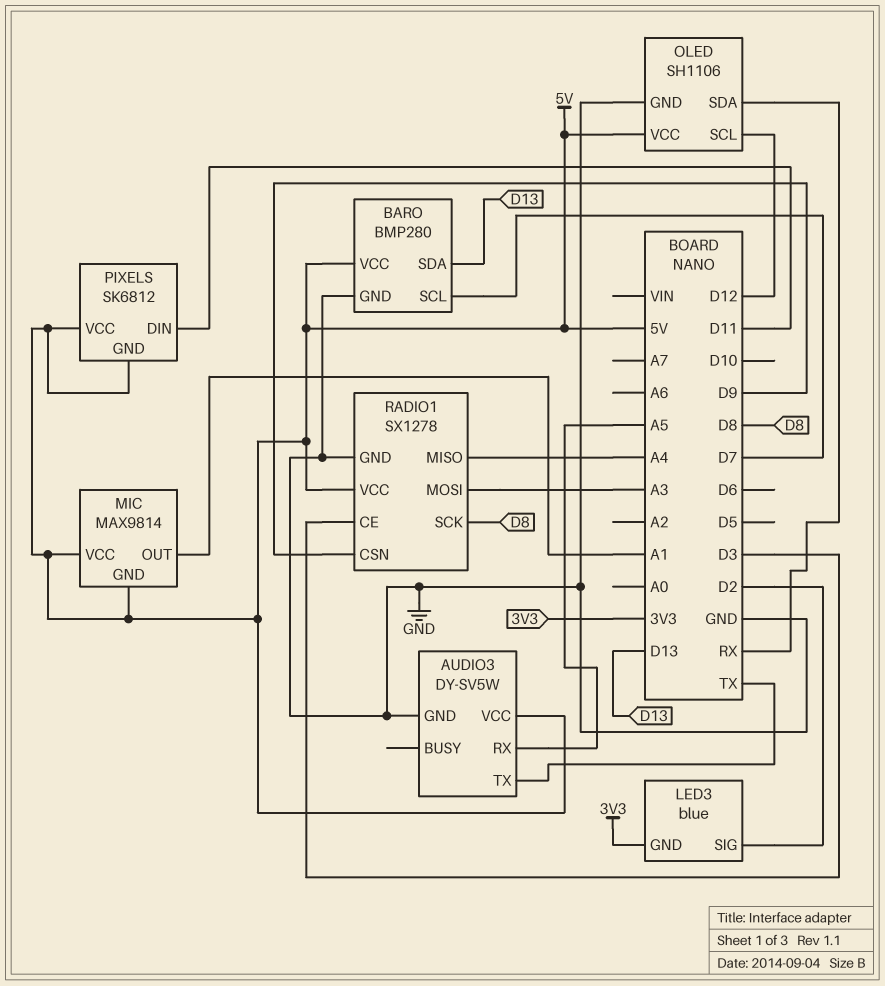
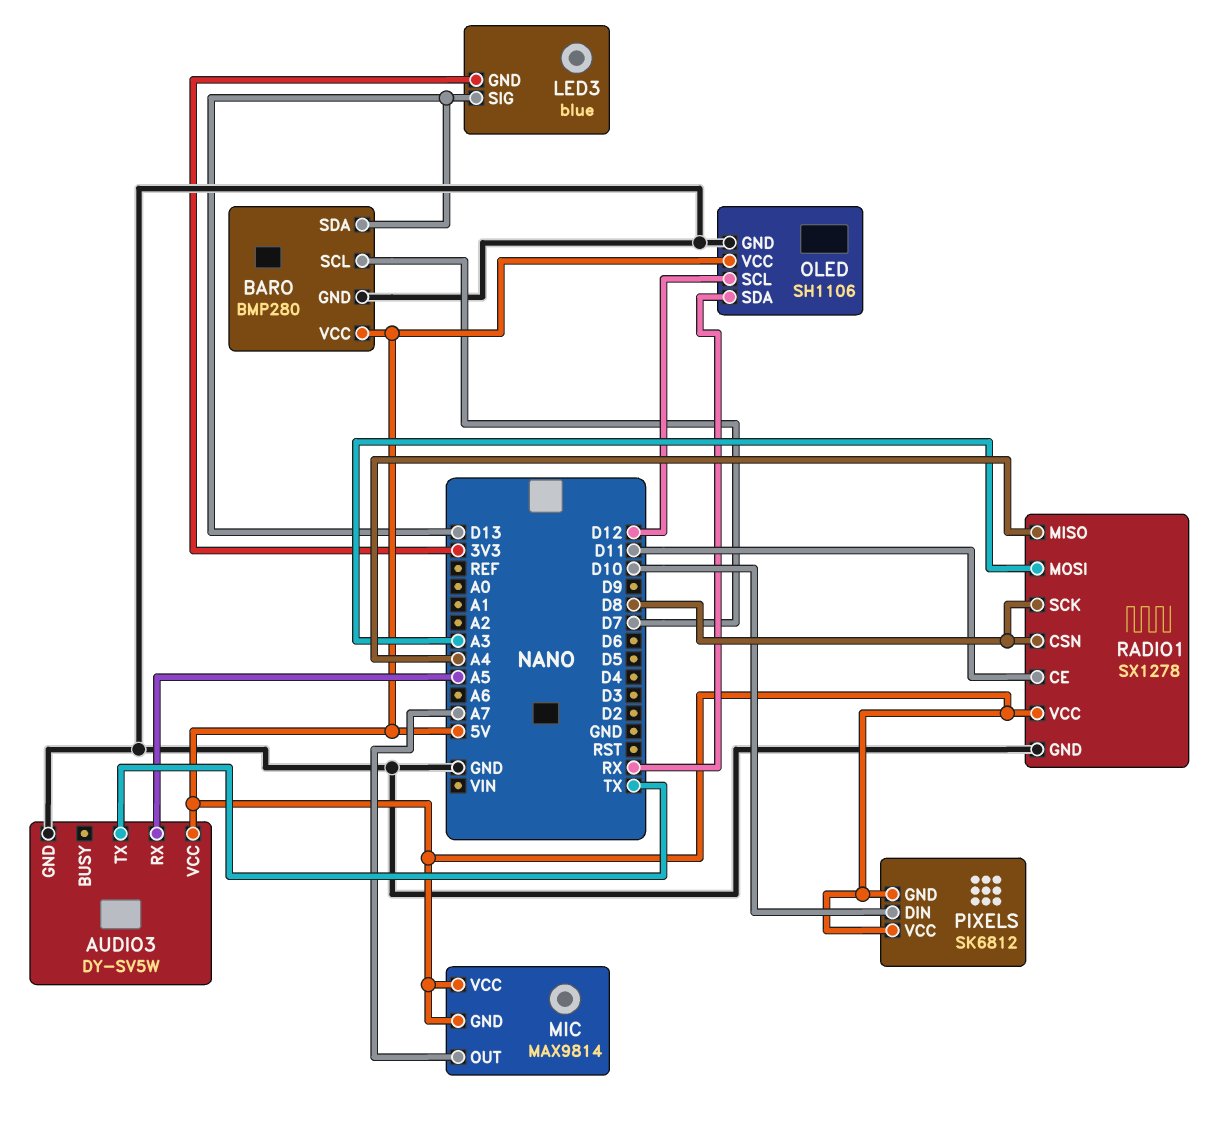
LED3 pin SIG: D2 -> D13
MIC pin OUT: A1 -> A7
PIXELS pin DIN: D11 -> D10
RADIO1 pin CE: D3 -> D11
RADIO1 pin CSN: D9 -> D8

